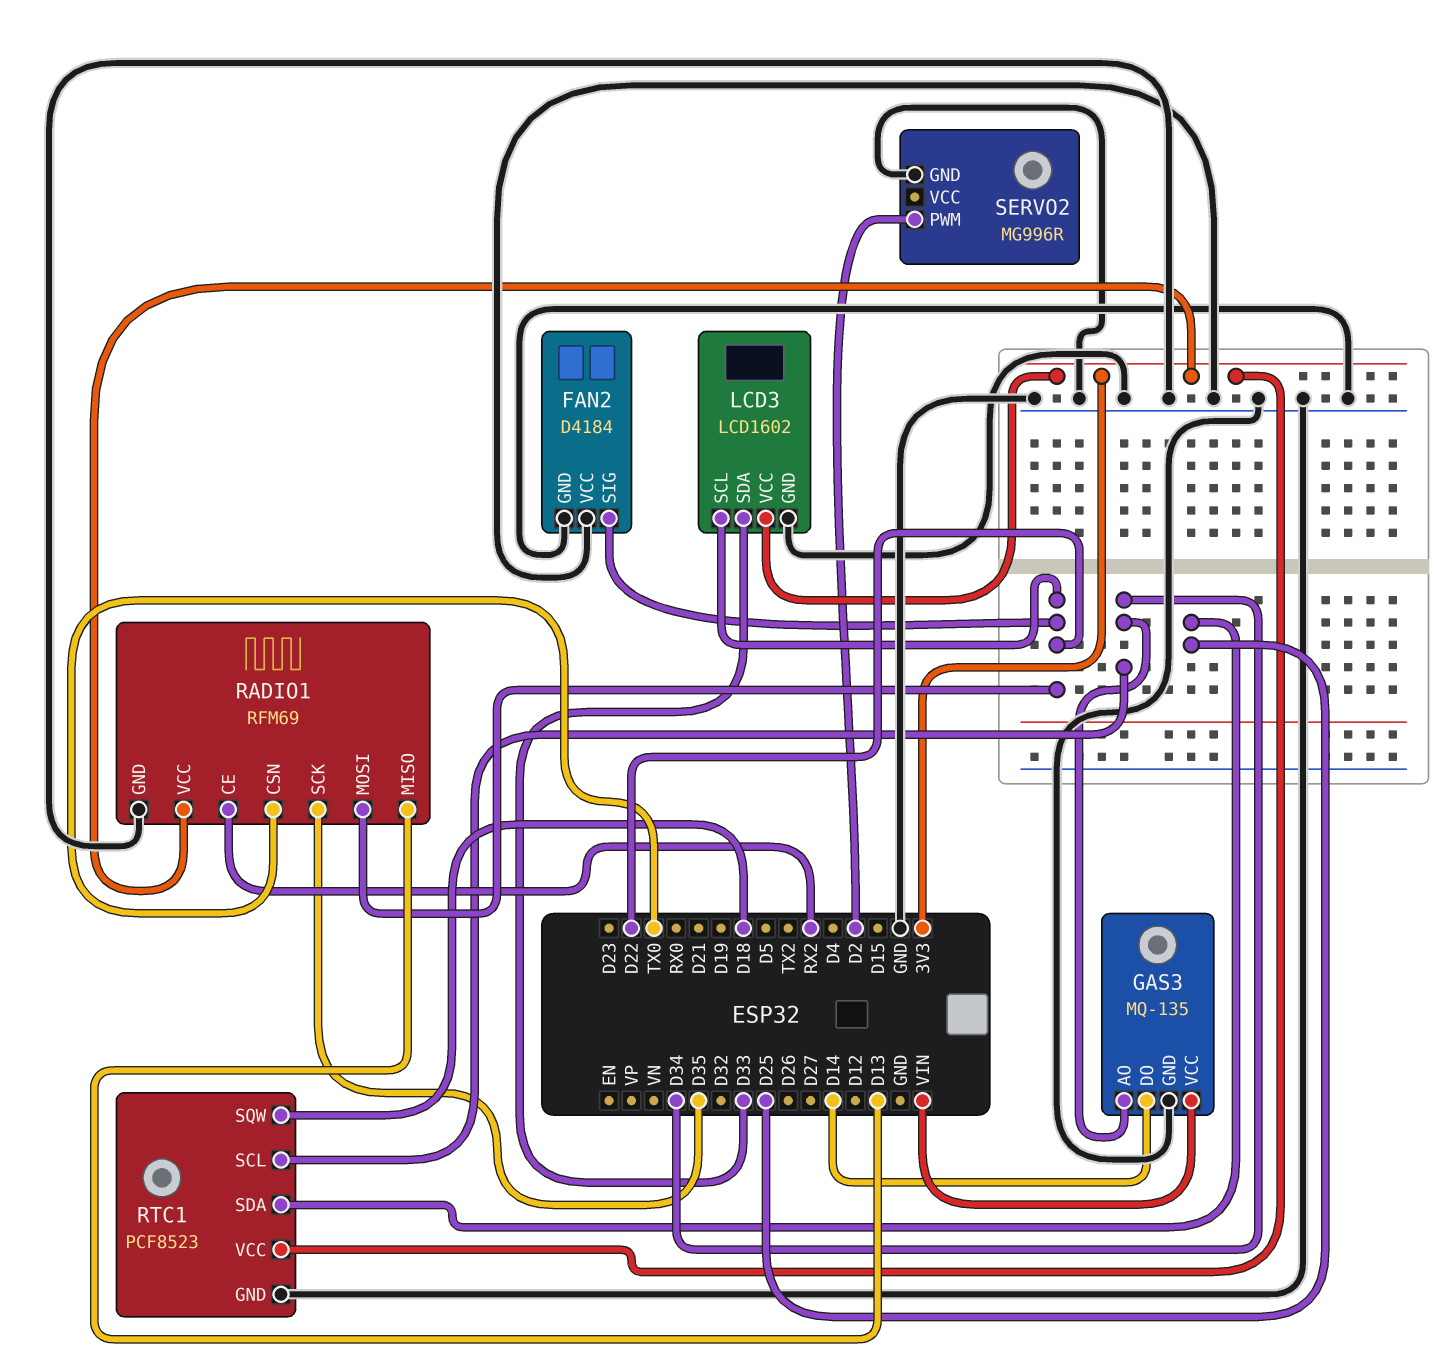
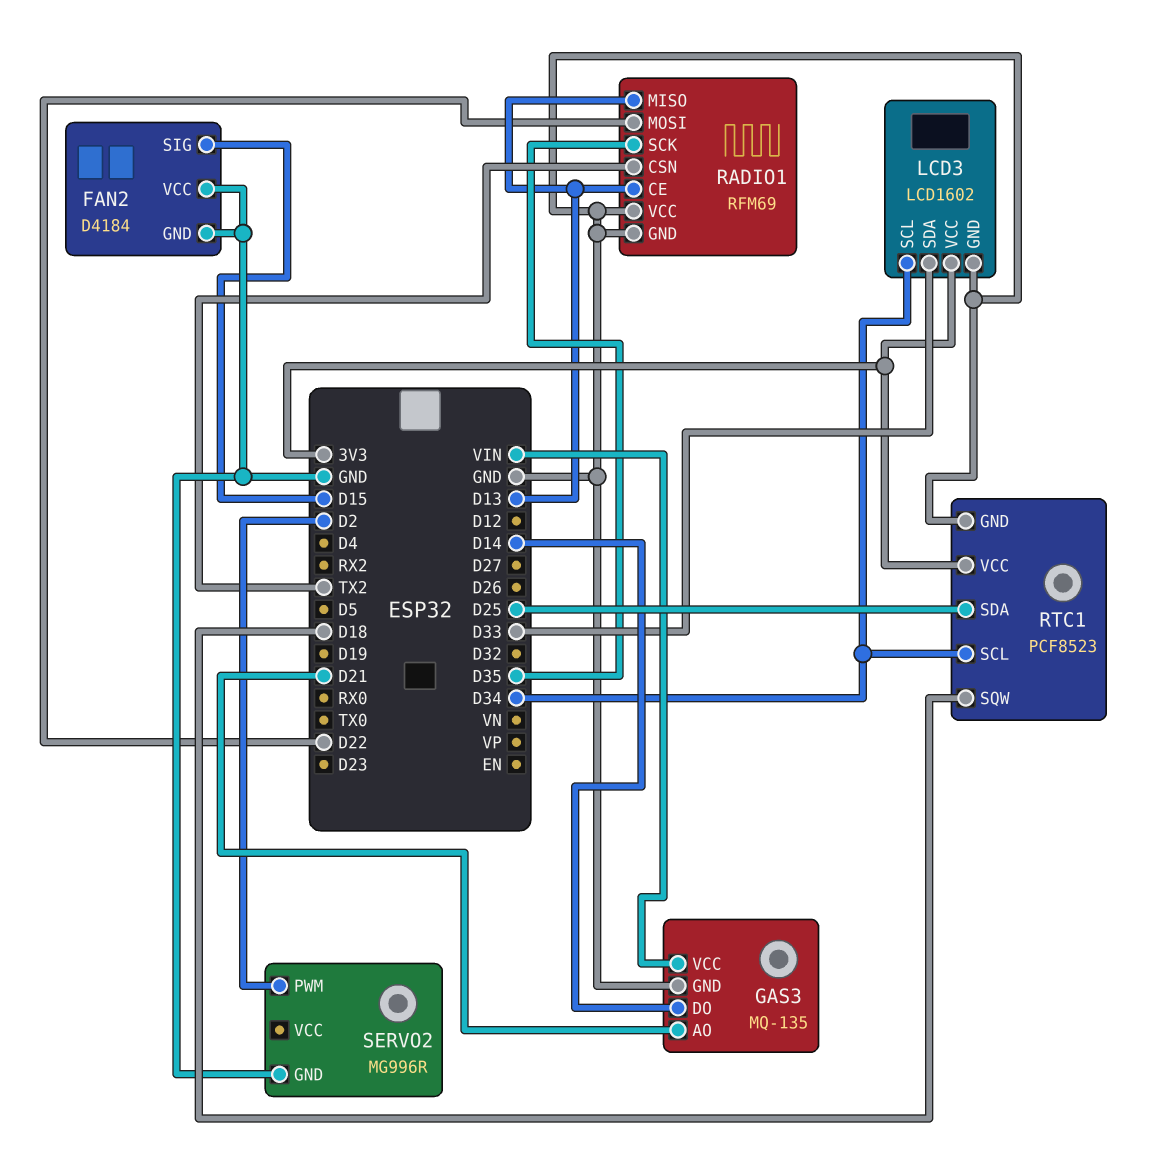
FAN2 pin SIG: D22 -> D15
GAS3 pin AO: D34 -> D21
LCD3 pin SCL: D22 -> D34
RADIO1 pin CE: RX2 -> D13
RADIO1 pin CSN: TX0 -> TX2
RADIO1 pin VCC: 3V3 -> GND

